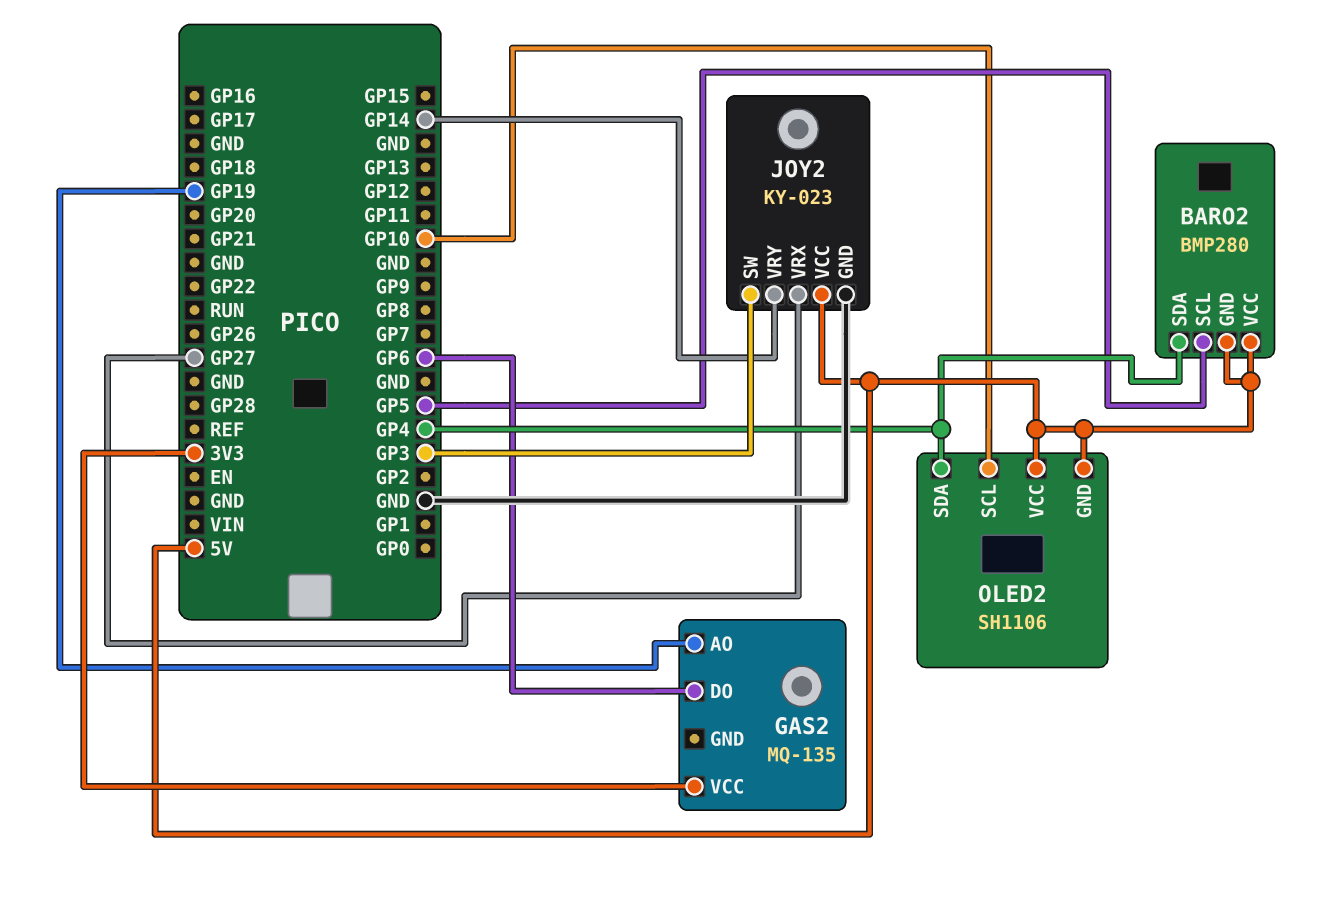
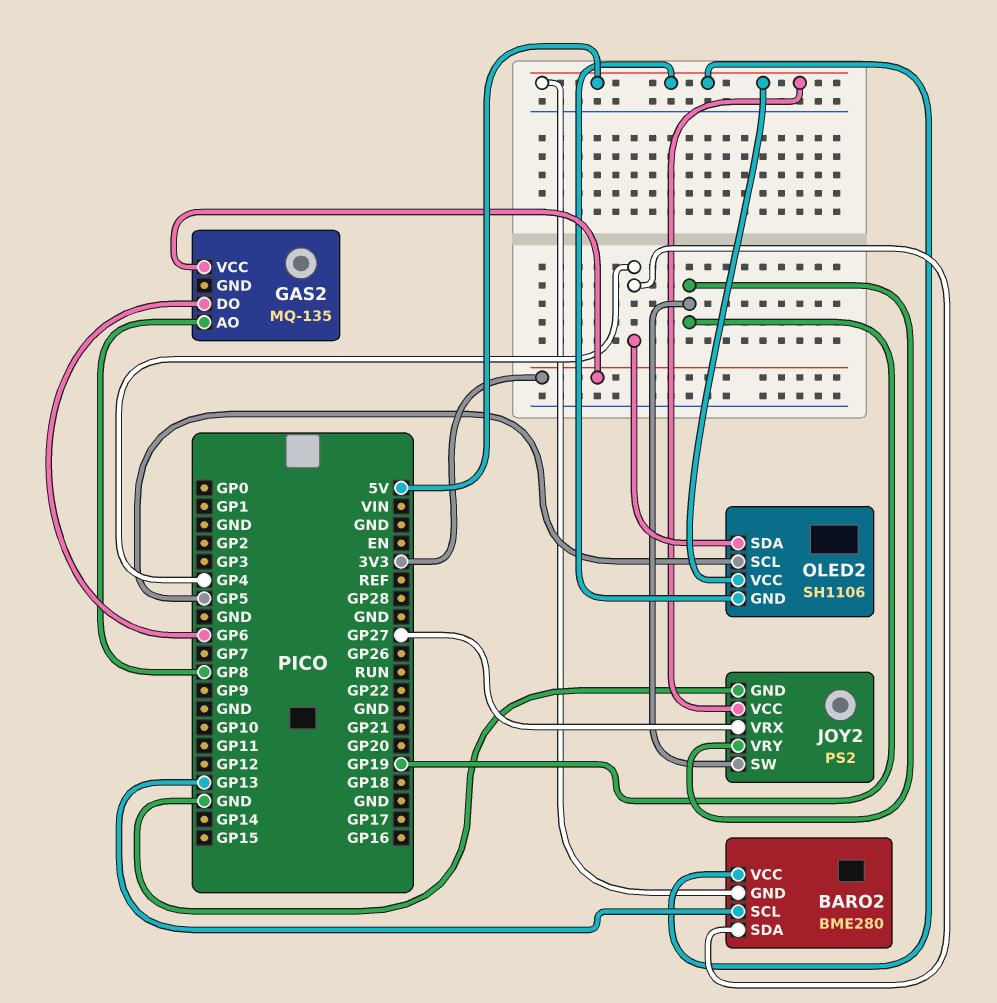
BARO2: BMP280 -> BME280
BARO2 pin SCL: GP5 -> GP13
GAS2 pin AO: GP19 -> GP8
JOY2: KY-023 -> PS2
JOY2 pin SW: GP3 -> GP19
JOY2 pin VRY: GP14 -> GP19
OLED2 pin SCL: GP10 -> GP5

